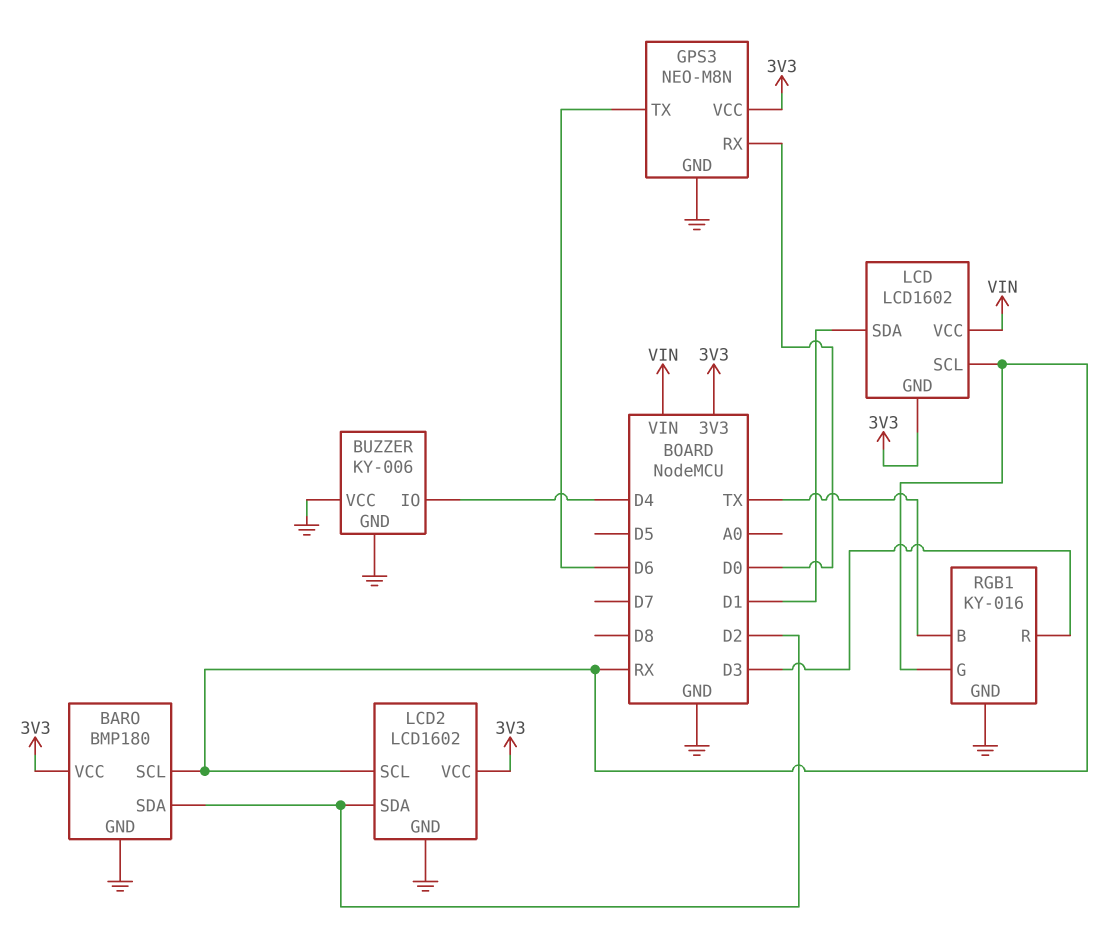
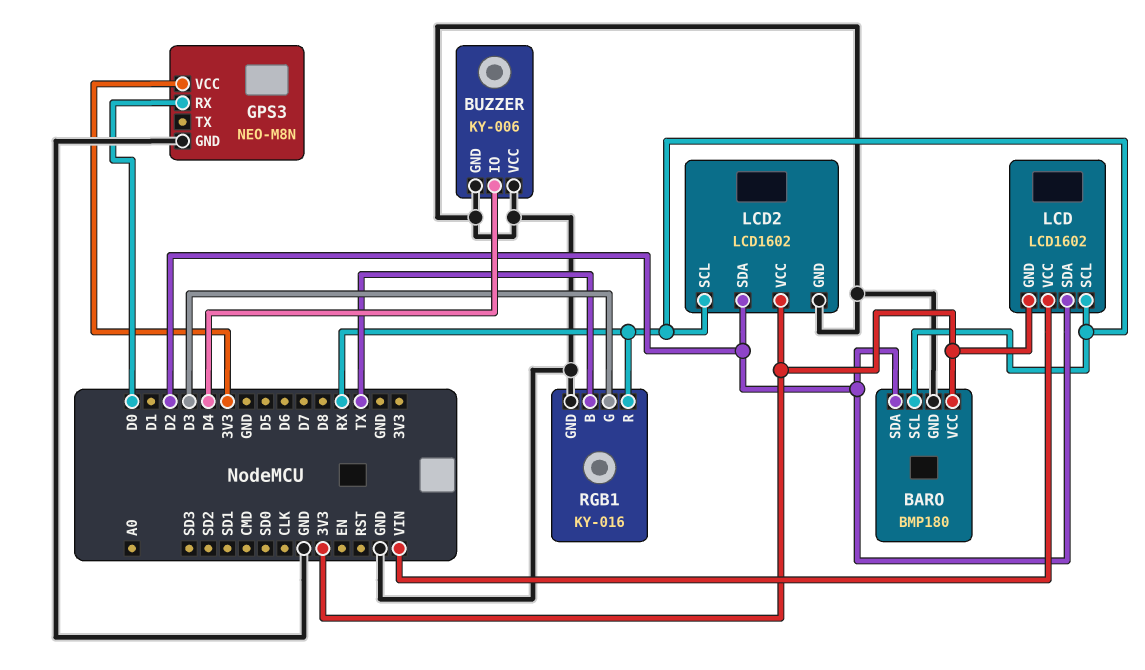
GPS3 pin TX: D6 -> none
LCD pin SDA: D1 -> D2
RGB1 pin G: RX -> D3
RGB1 pin R: D3 -> RX

